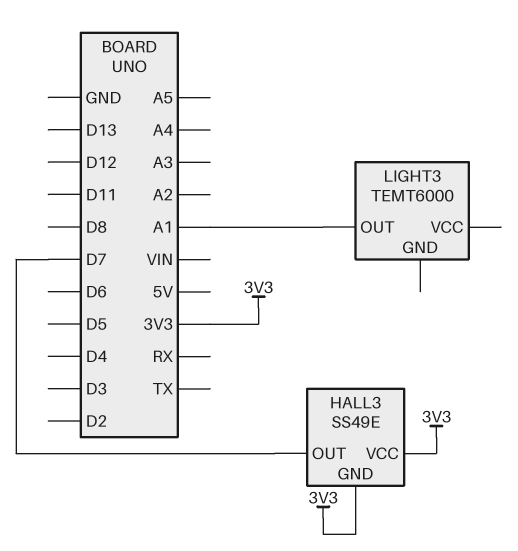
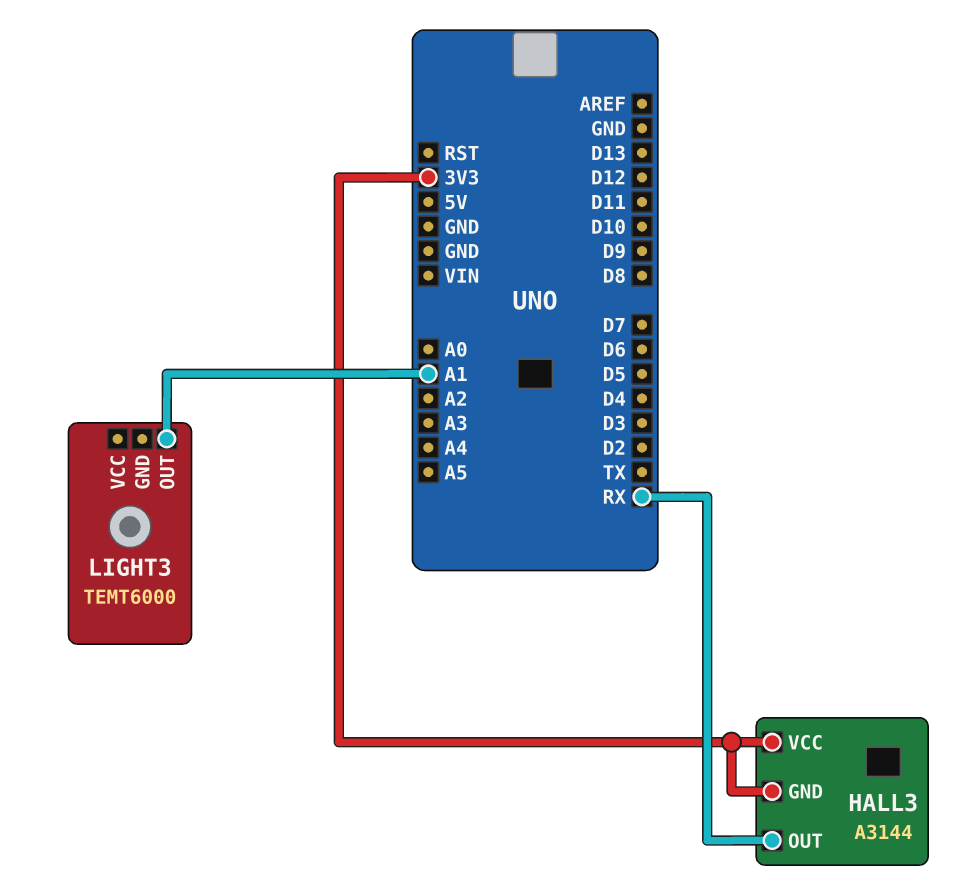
HALL3: SS49E -> A3144
HALL3 pin OUT: D7 -> RX

